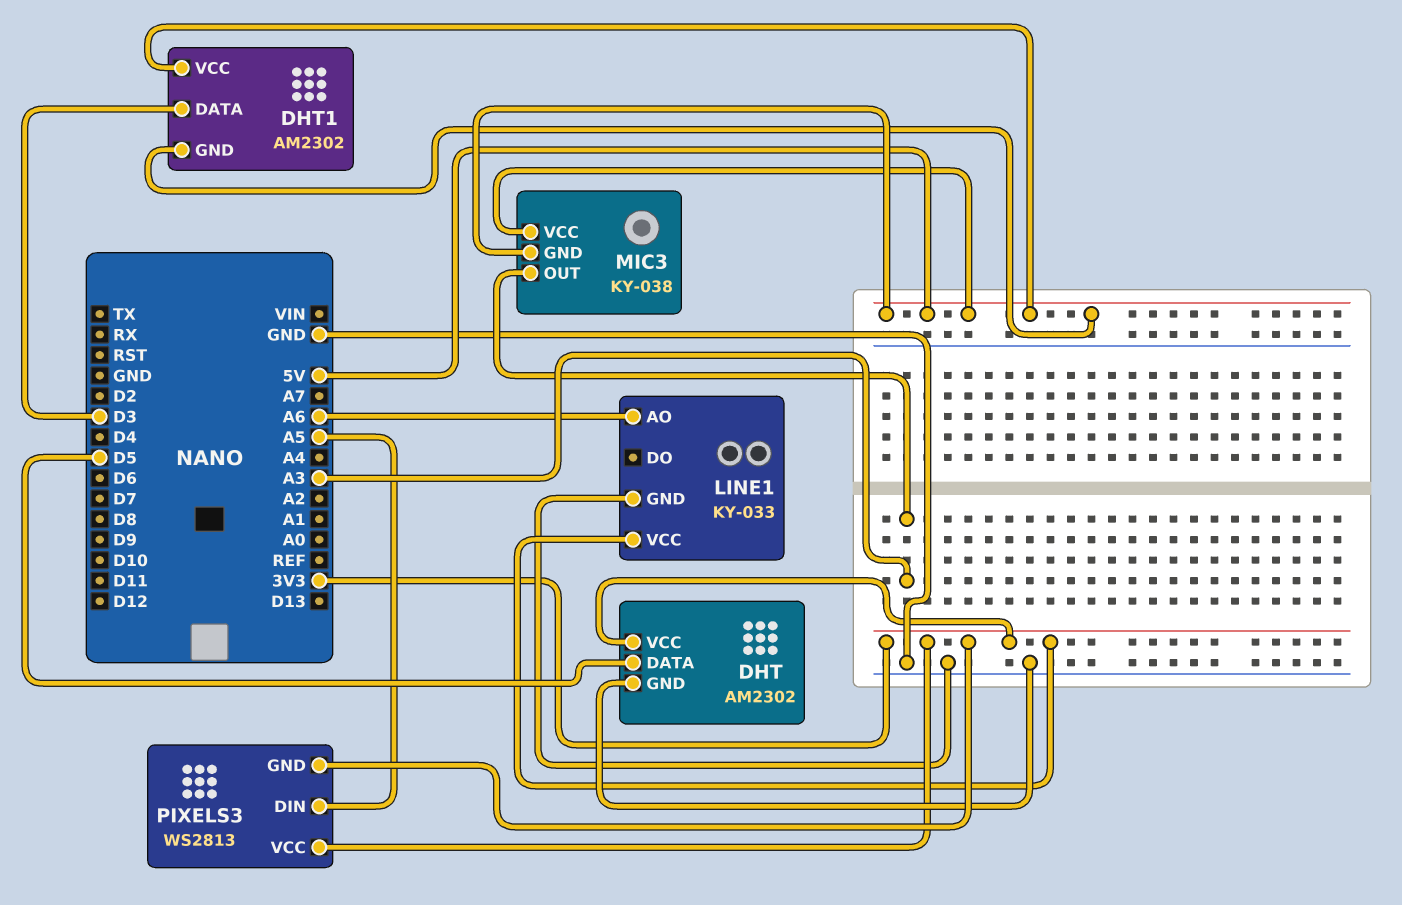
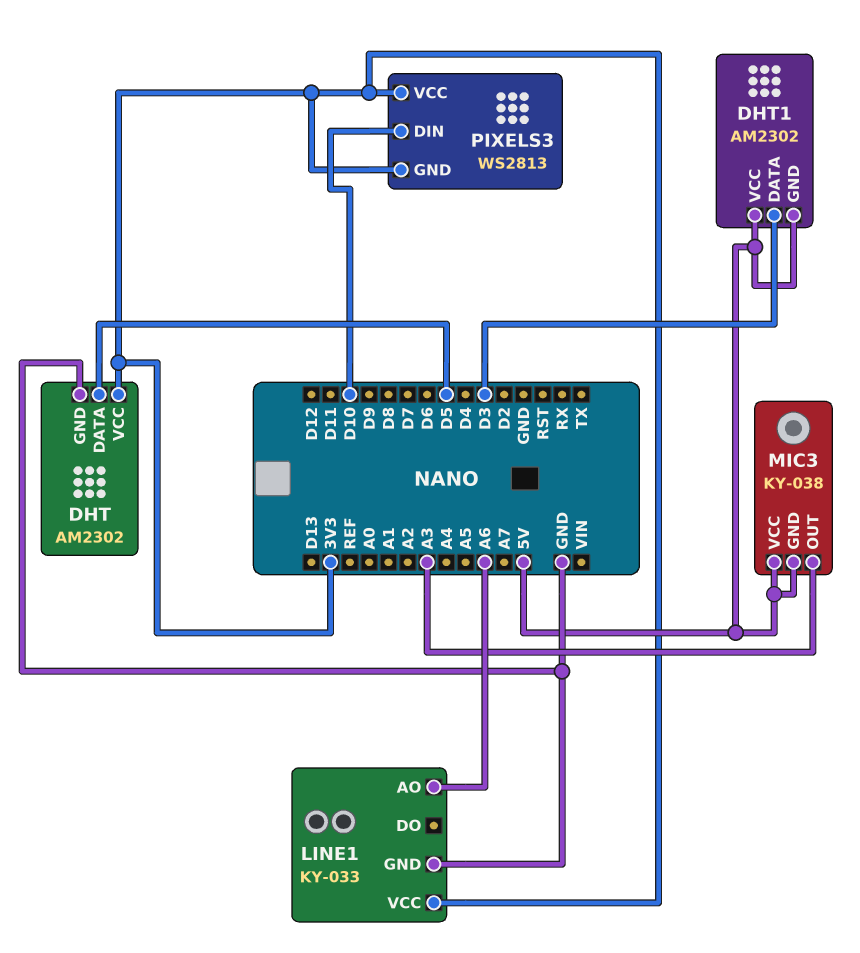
PIXELS3 pin DIN: A5 -> D10

